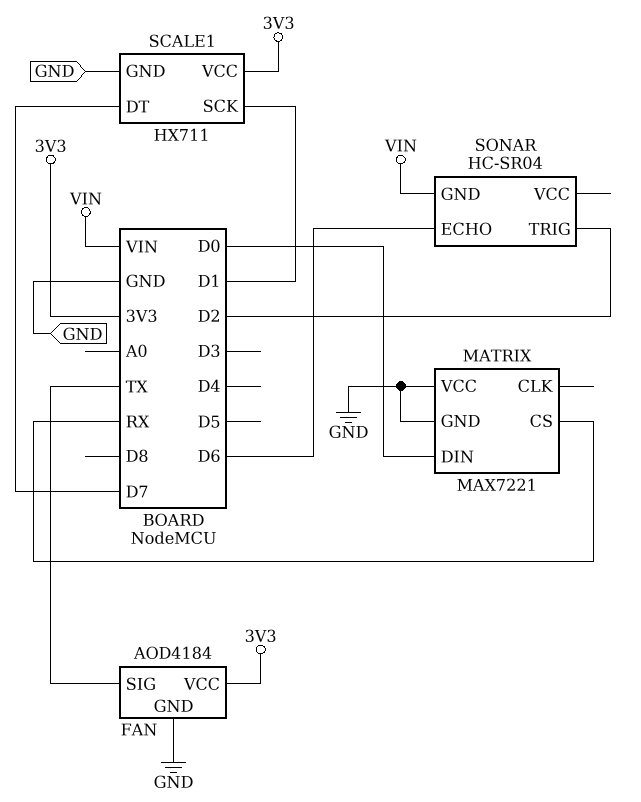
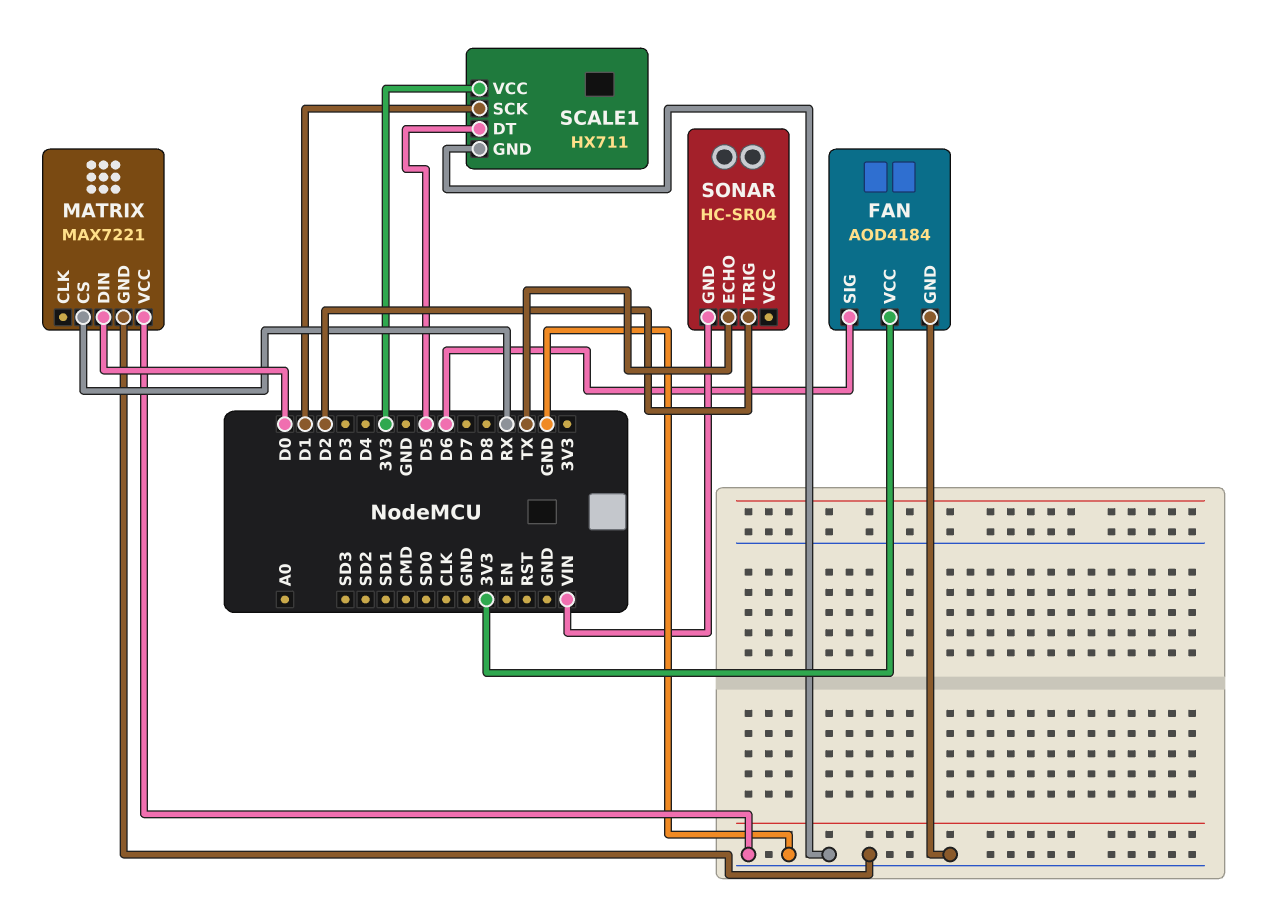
FAN pin SIG: TX -> D6
SCALE1 pin DT: D7 -> D5
SONAR pin ECHO: D6 -> TX

